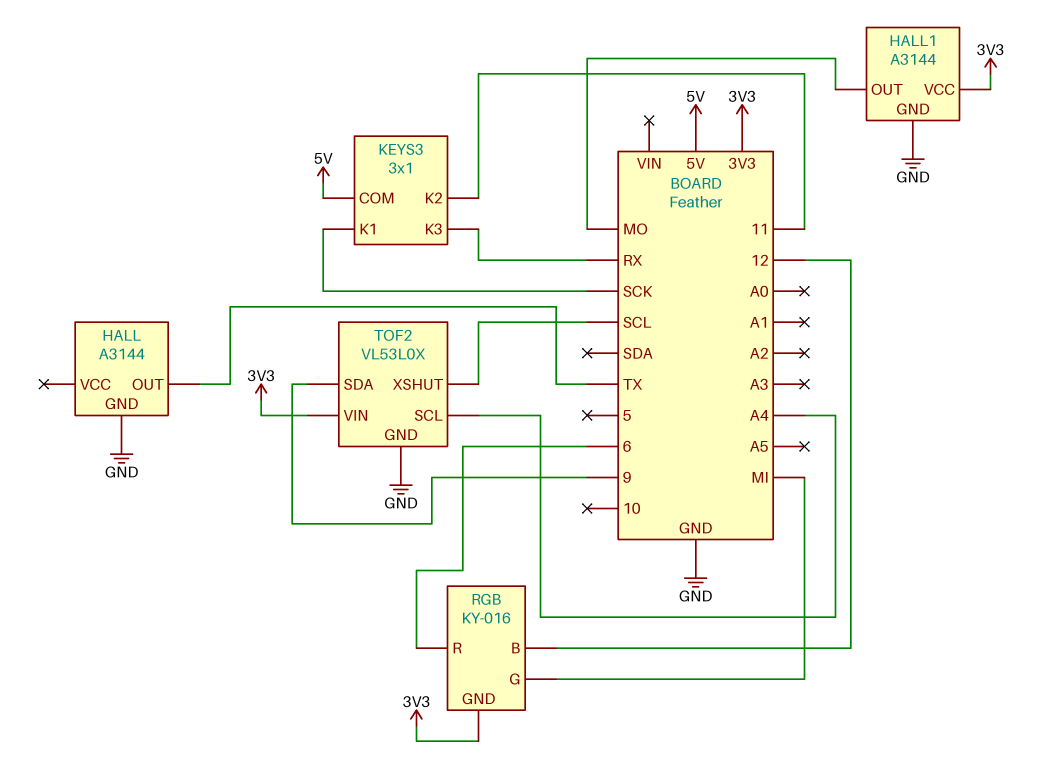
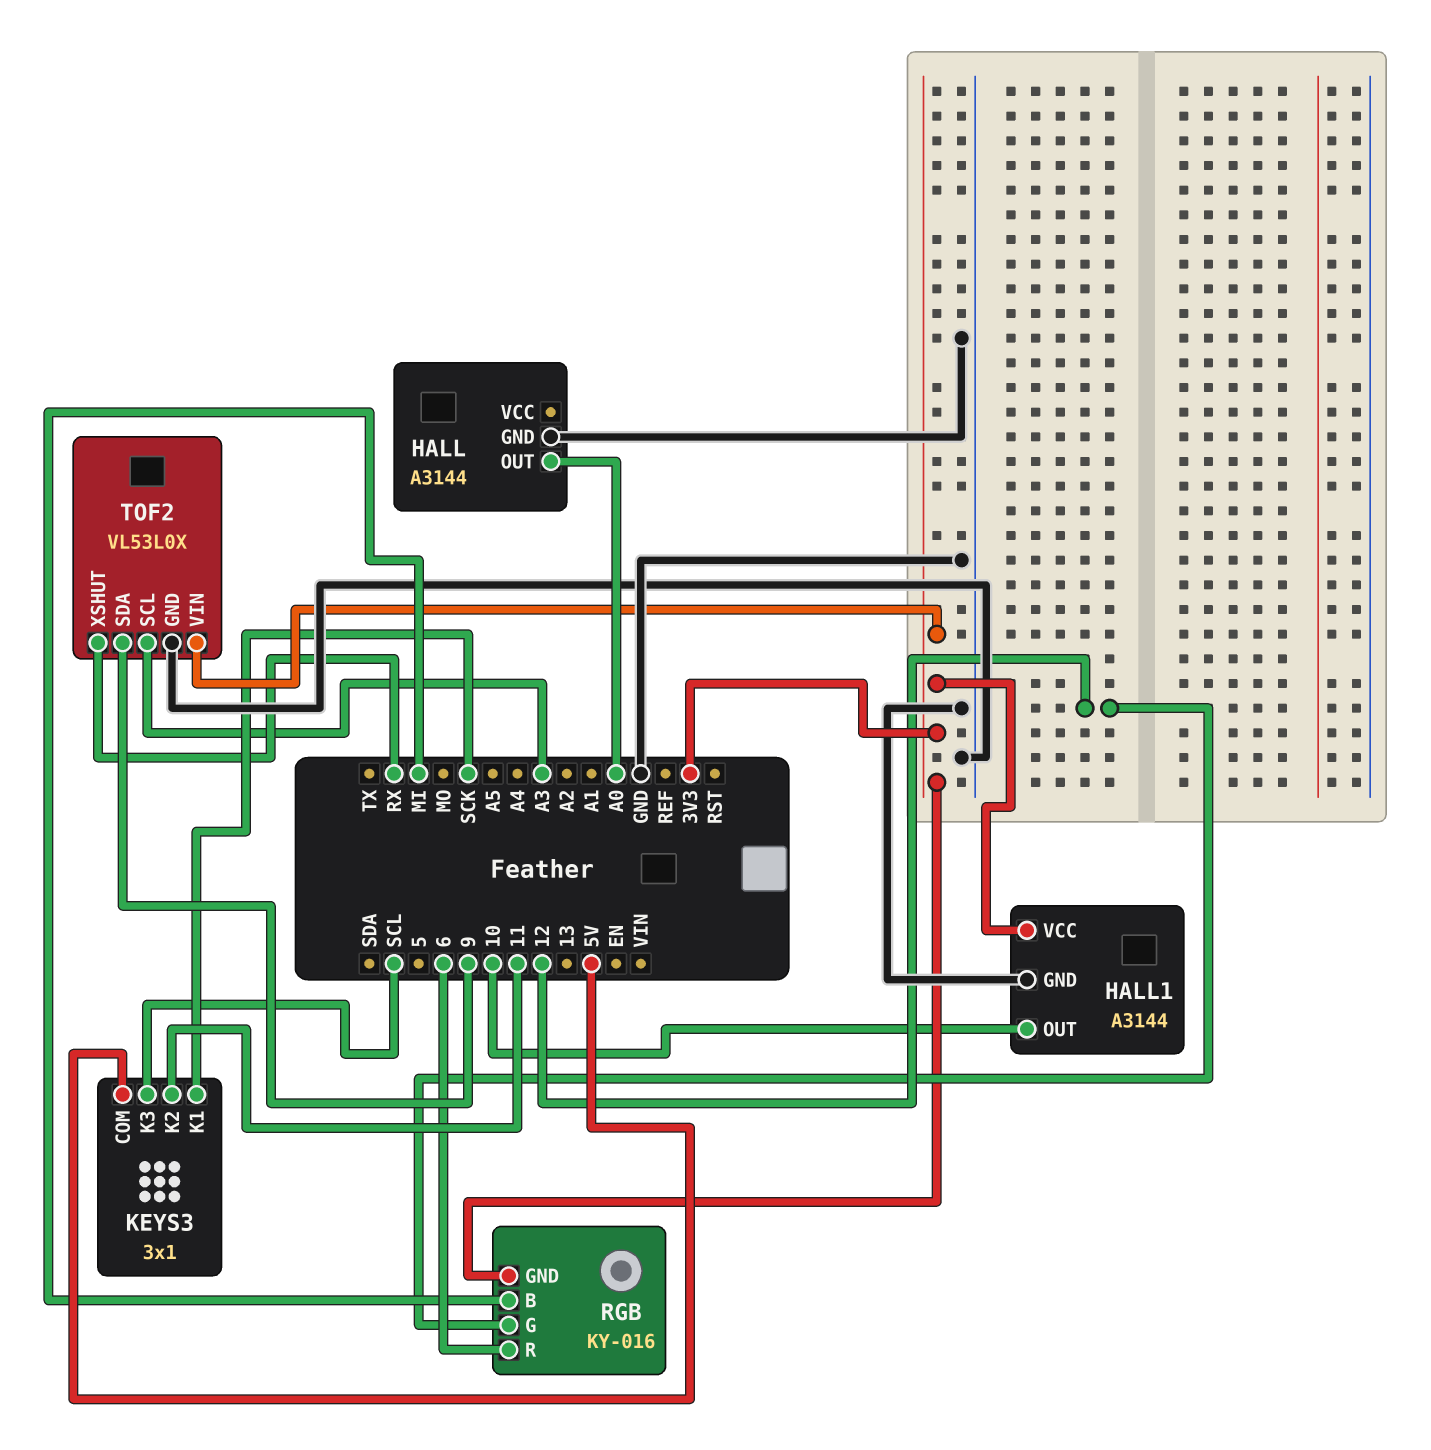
HALL pin OUT: TX -> A0
HALL1 pin OUT: MO -> 10
KEYS3 pin K3: RX -> SCL
RGB pin B: 12 -> MI
RGB pin G: MI -> 12
TOF2 pin SCL: A4 -> A3
TOF2 pin XSHUT: SCL -> RX

